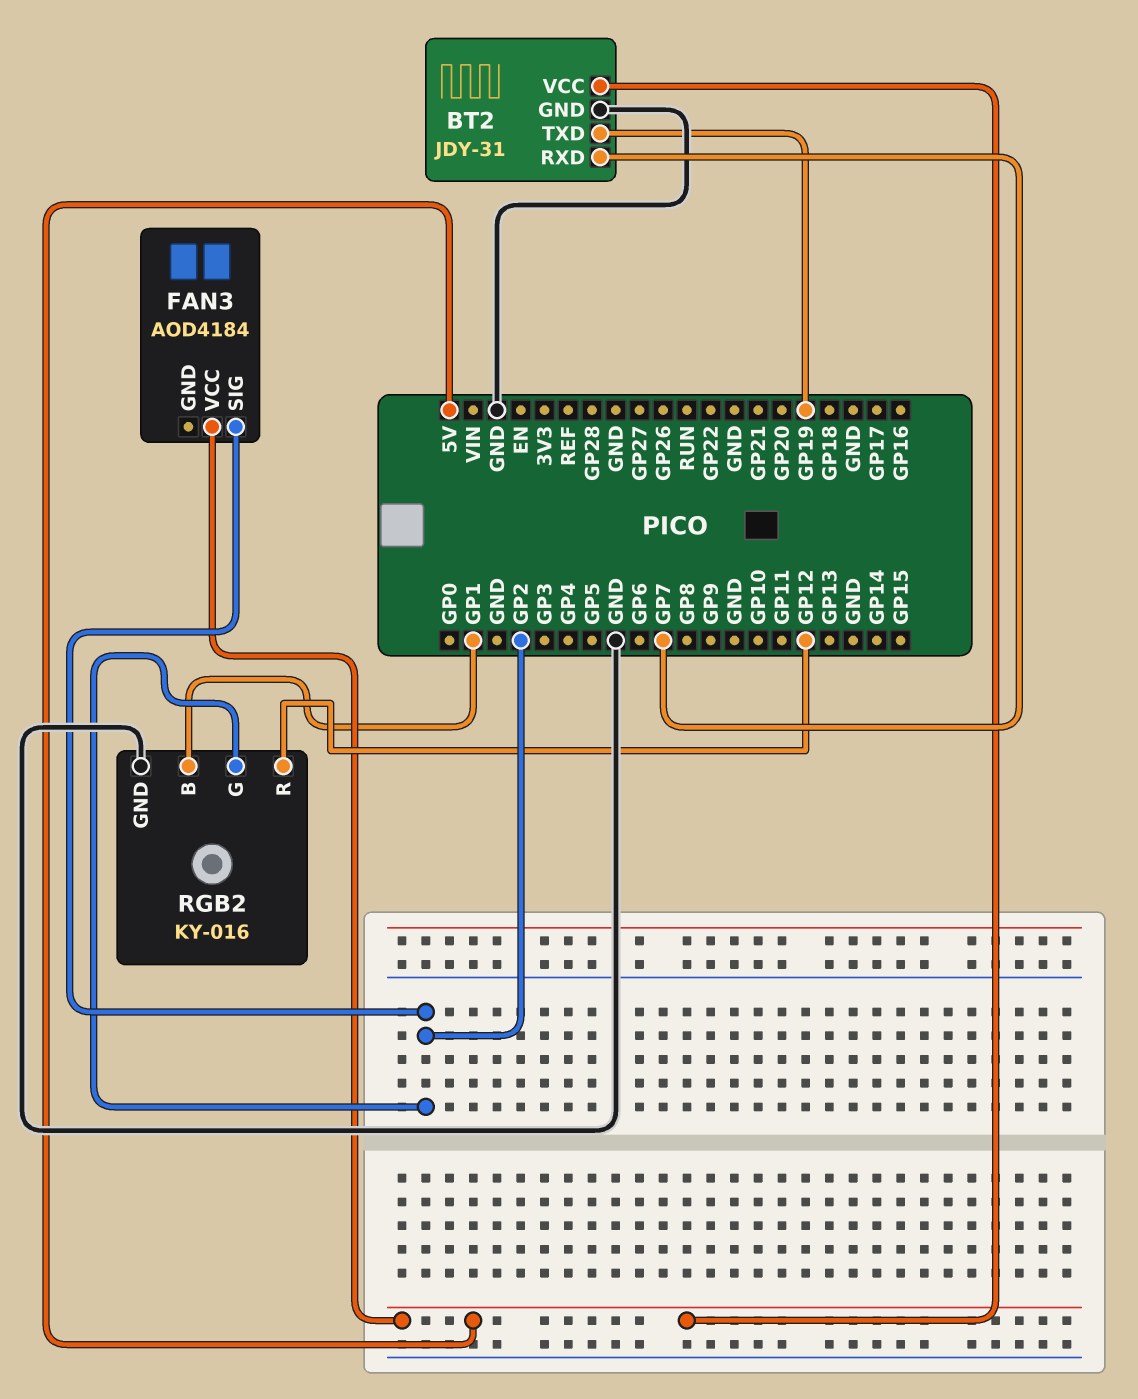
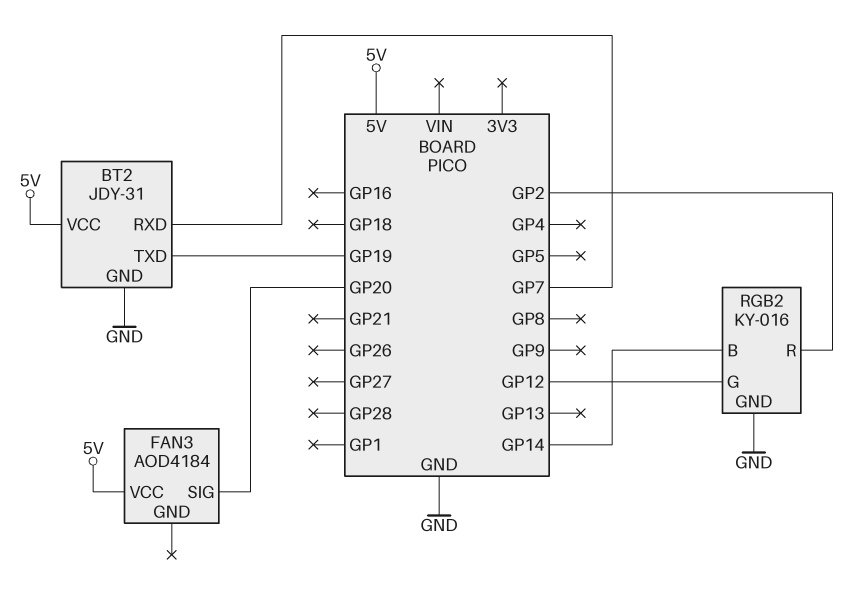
FAN3 pin SIG: GP2 -> GP20
RGB2 pin B: GP1 -> GP14
RGB2 pin G: GP2 -> GP12
RGB2 pin R: GP12 -> GP2

